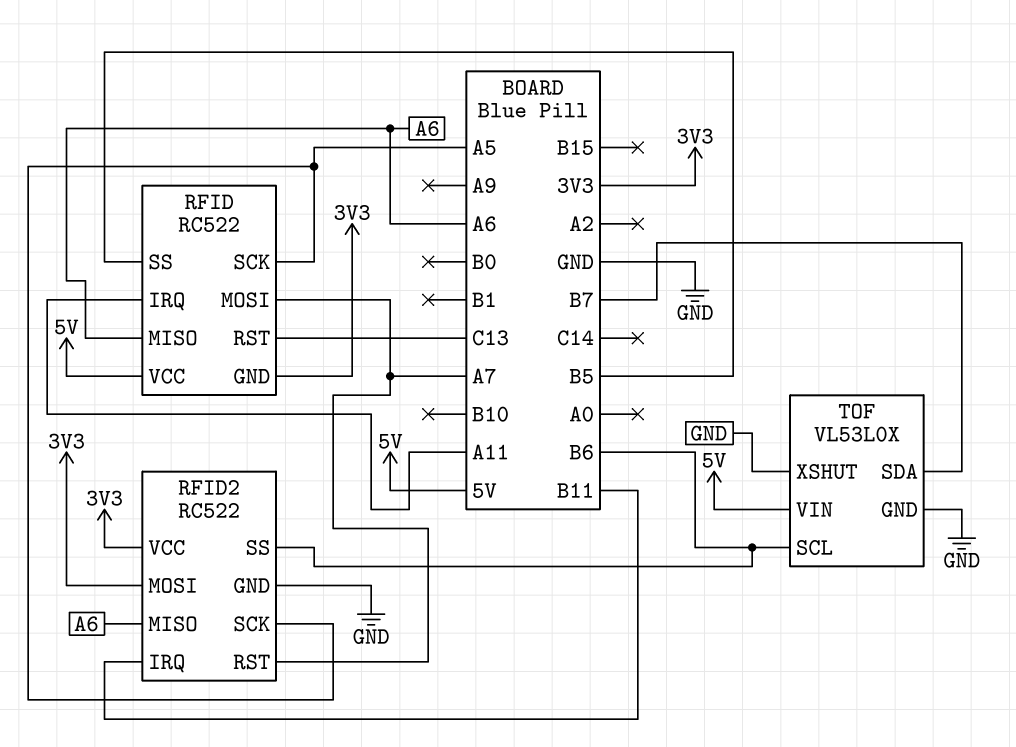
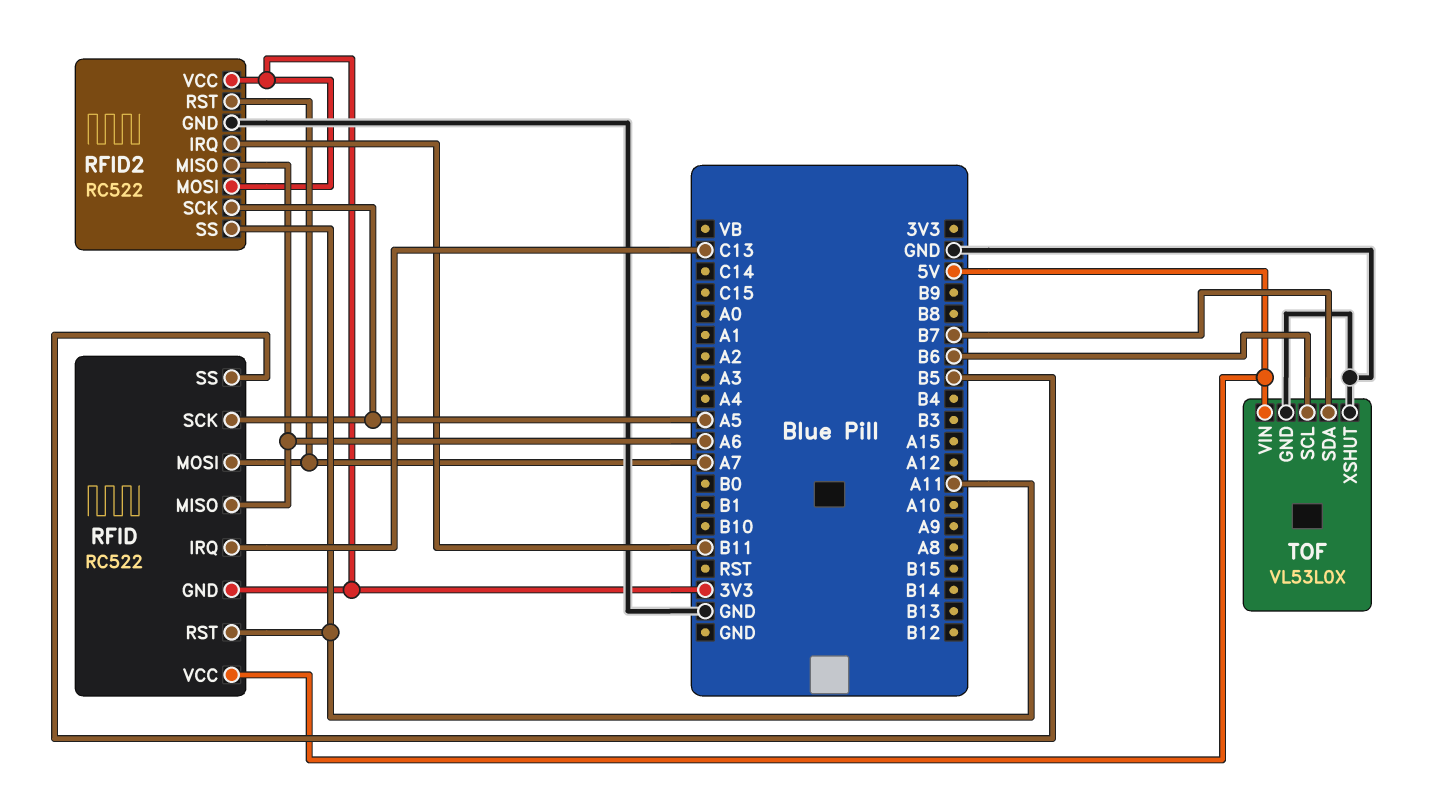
RFID pin IRQ: A11 -> C13
RFID pin RST: C13 -> A11
RFID2 pin SS: B6 -> A11

